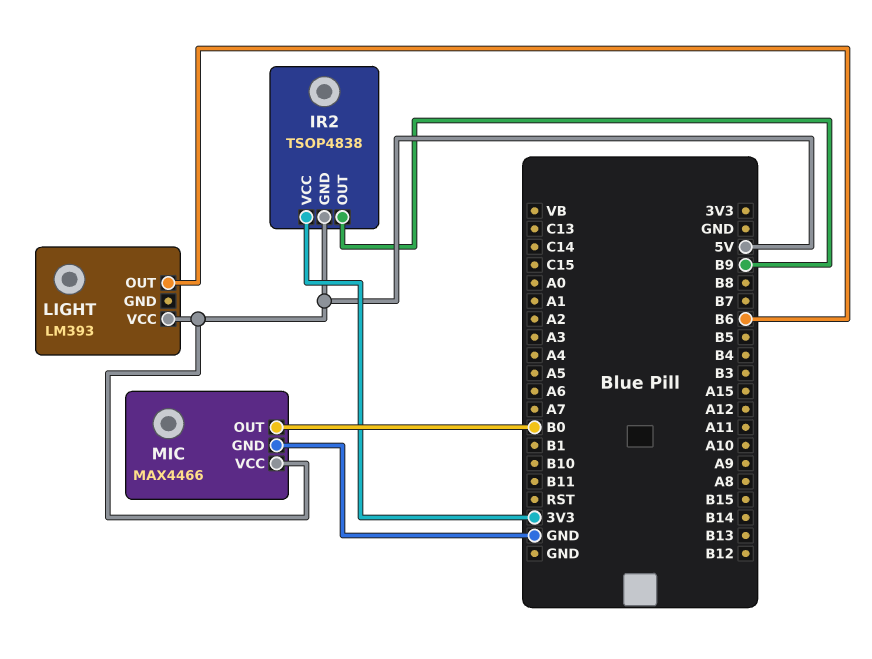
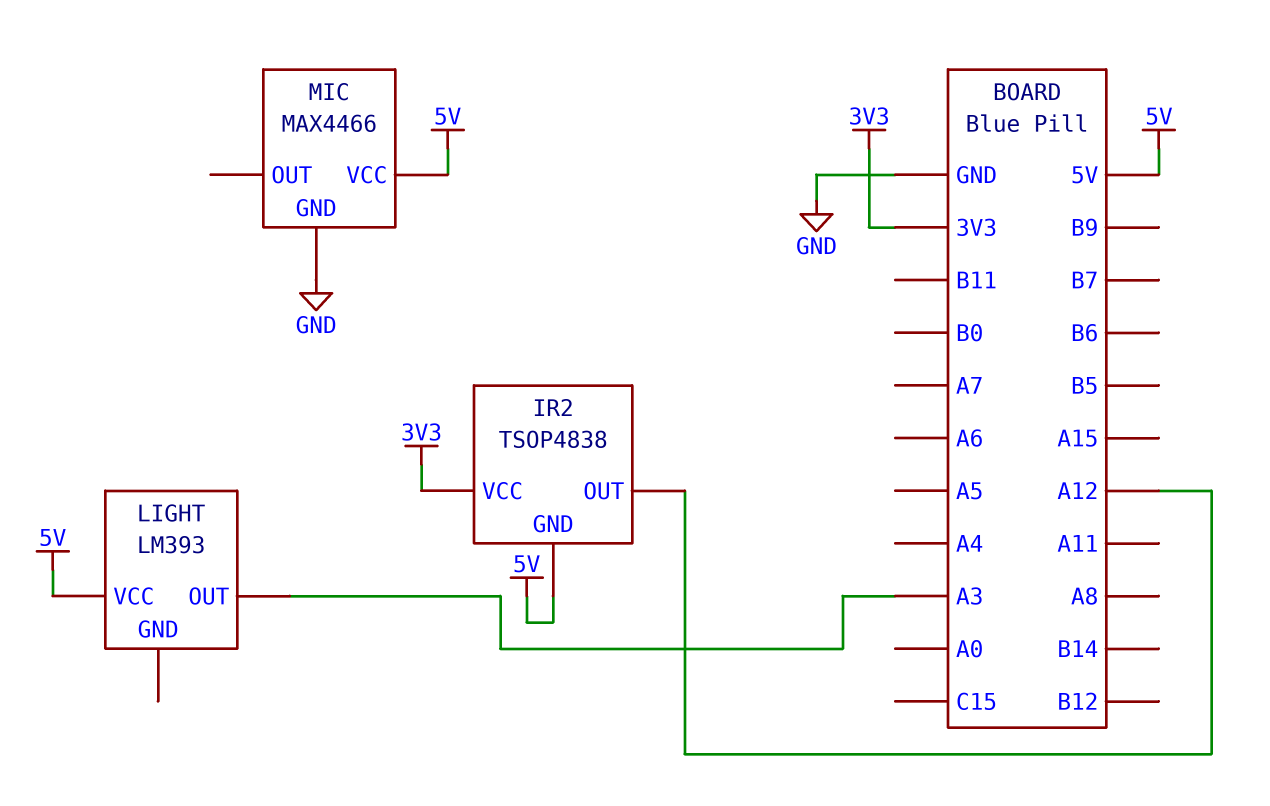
IR2 pin OUT: B9 -> A12
LIGHT pin OUT: B6 -> A3
MIC pin OUT: B0 -> none

